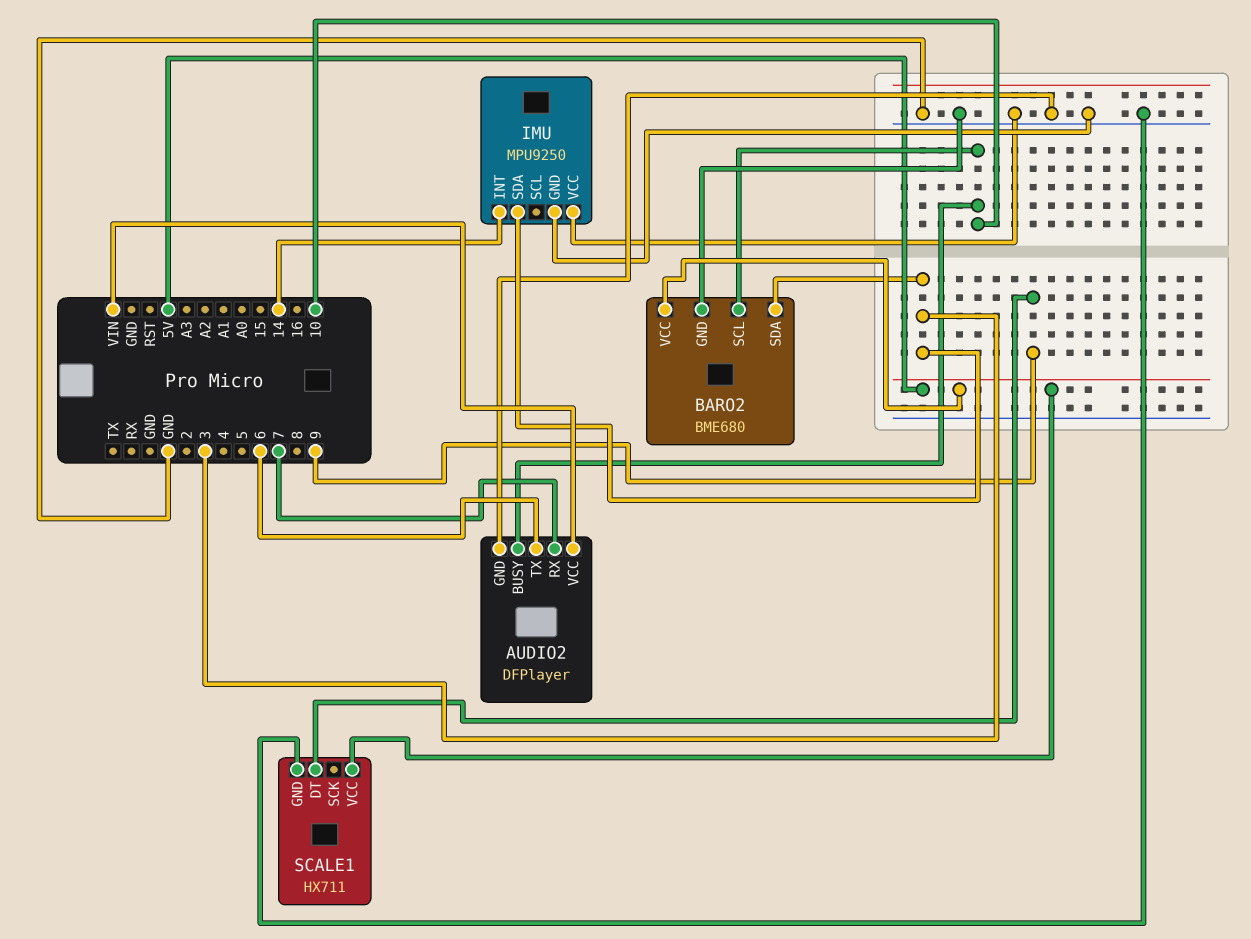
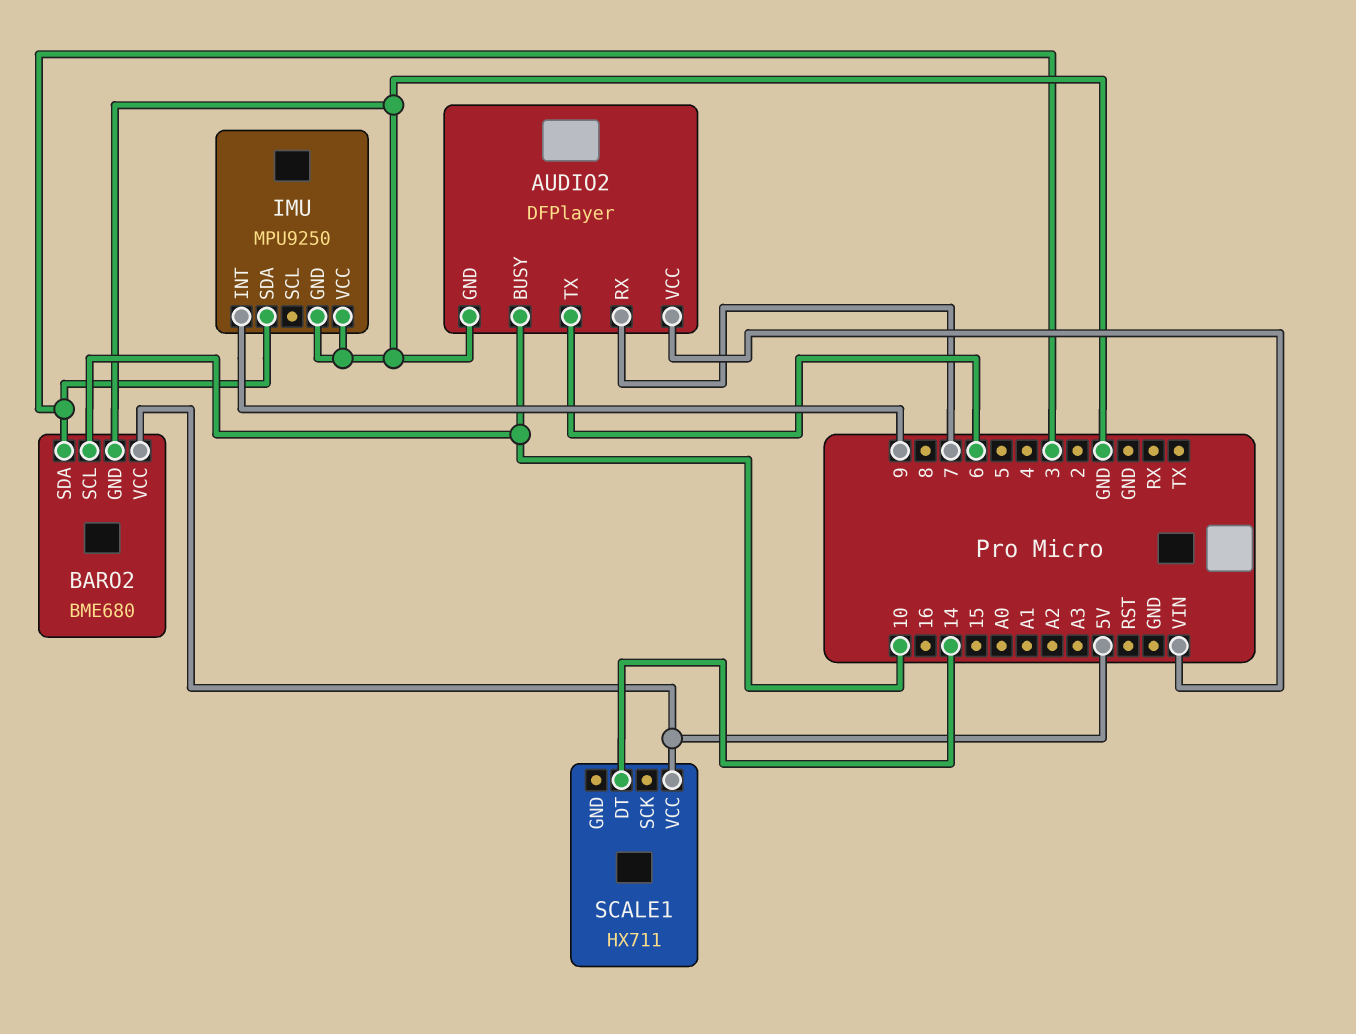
IMU pin INT: 14 -> 9
SCALE1 pin DT: 9 -> 14
SCALE1 pin GND: GND -> none

